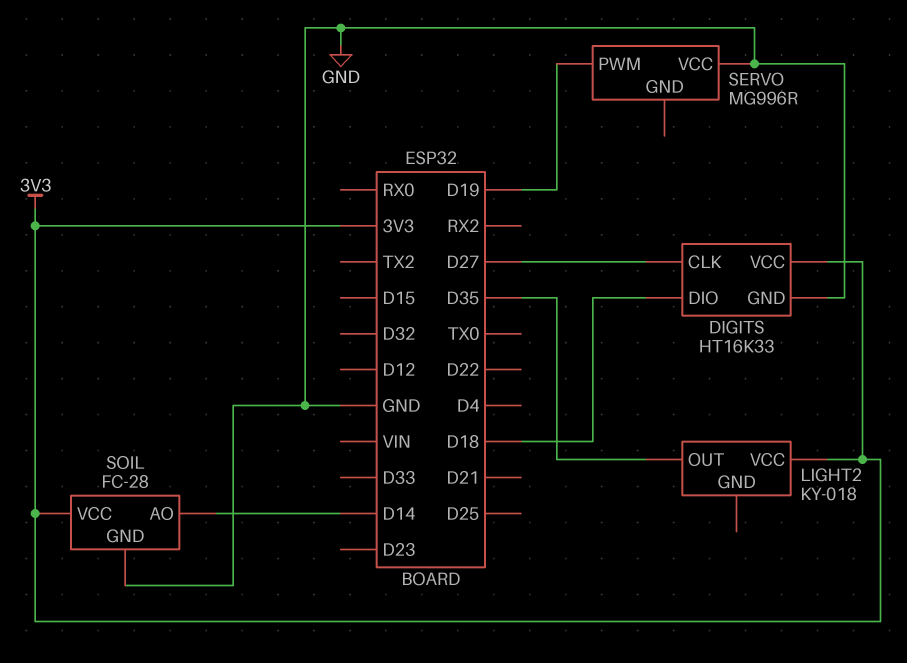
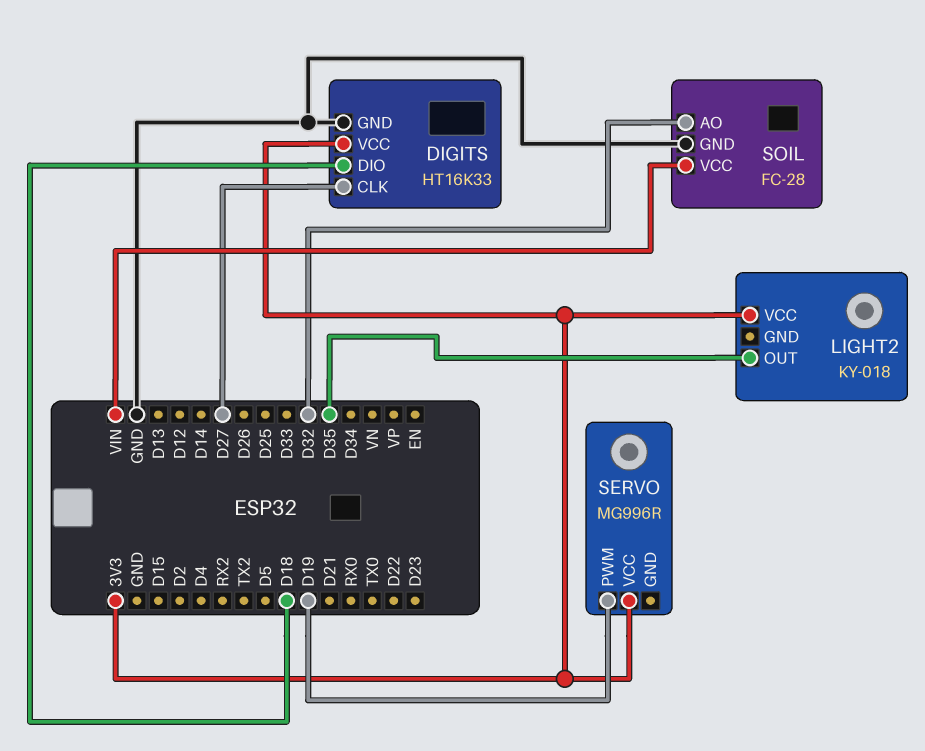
SERVO pin VCC: GND -> 3V3
SOIL pin AO: D14 -> D32
SOIL pin VCC: 3V3 -> VIN

